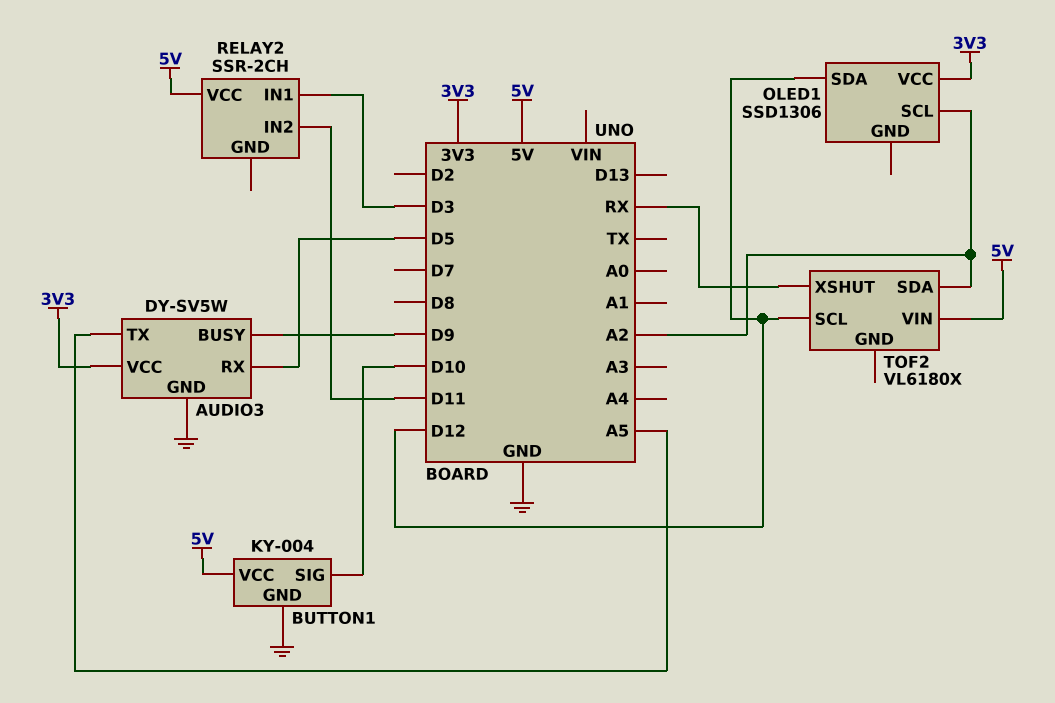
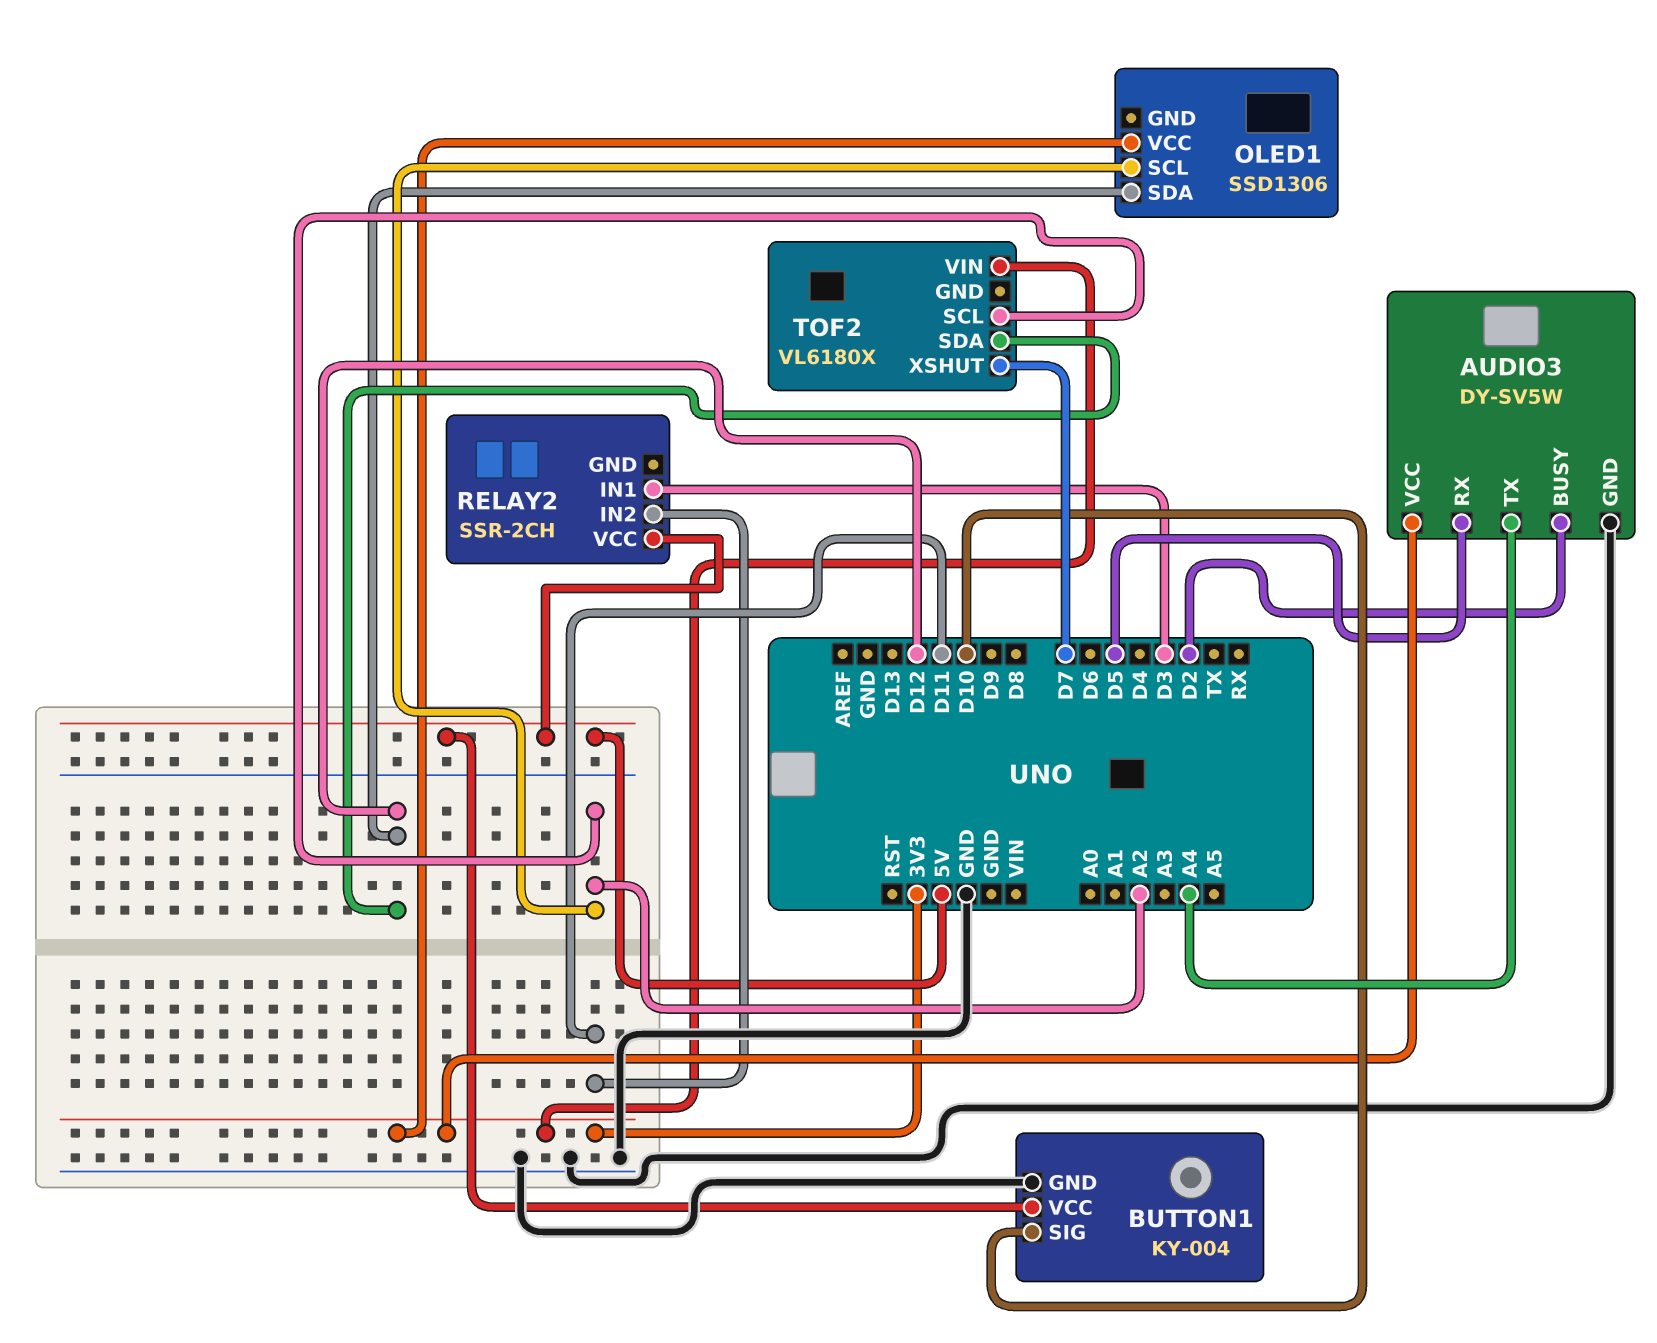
AUDIO3 pin BUSY: D9 -> D2
AUDIO3 pin TX: A5 -> A4
TOF2 pin SCL: D12 -> A2
TOF2 pin SDA: A2 -> D12
TOF2 pin VIN: 5V -> 3V3
TOF2 pin XSHUT: RX -> D7

